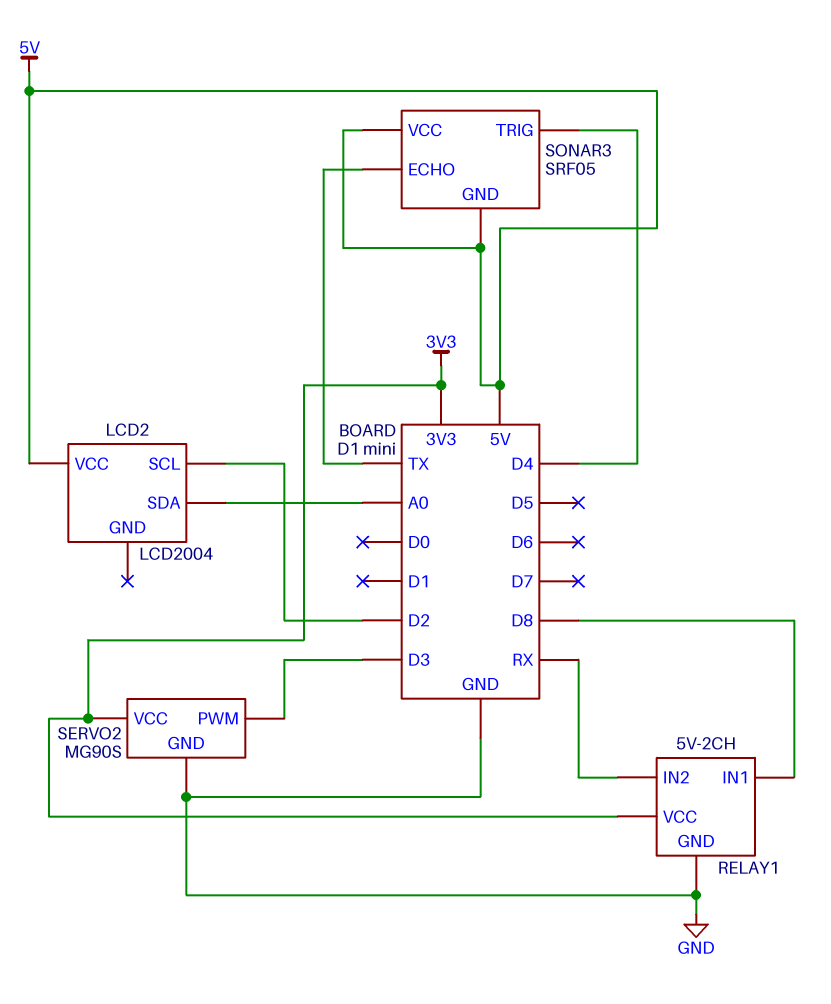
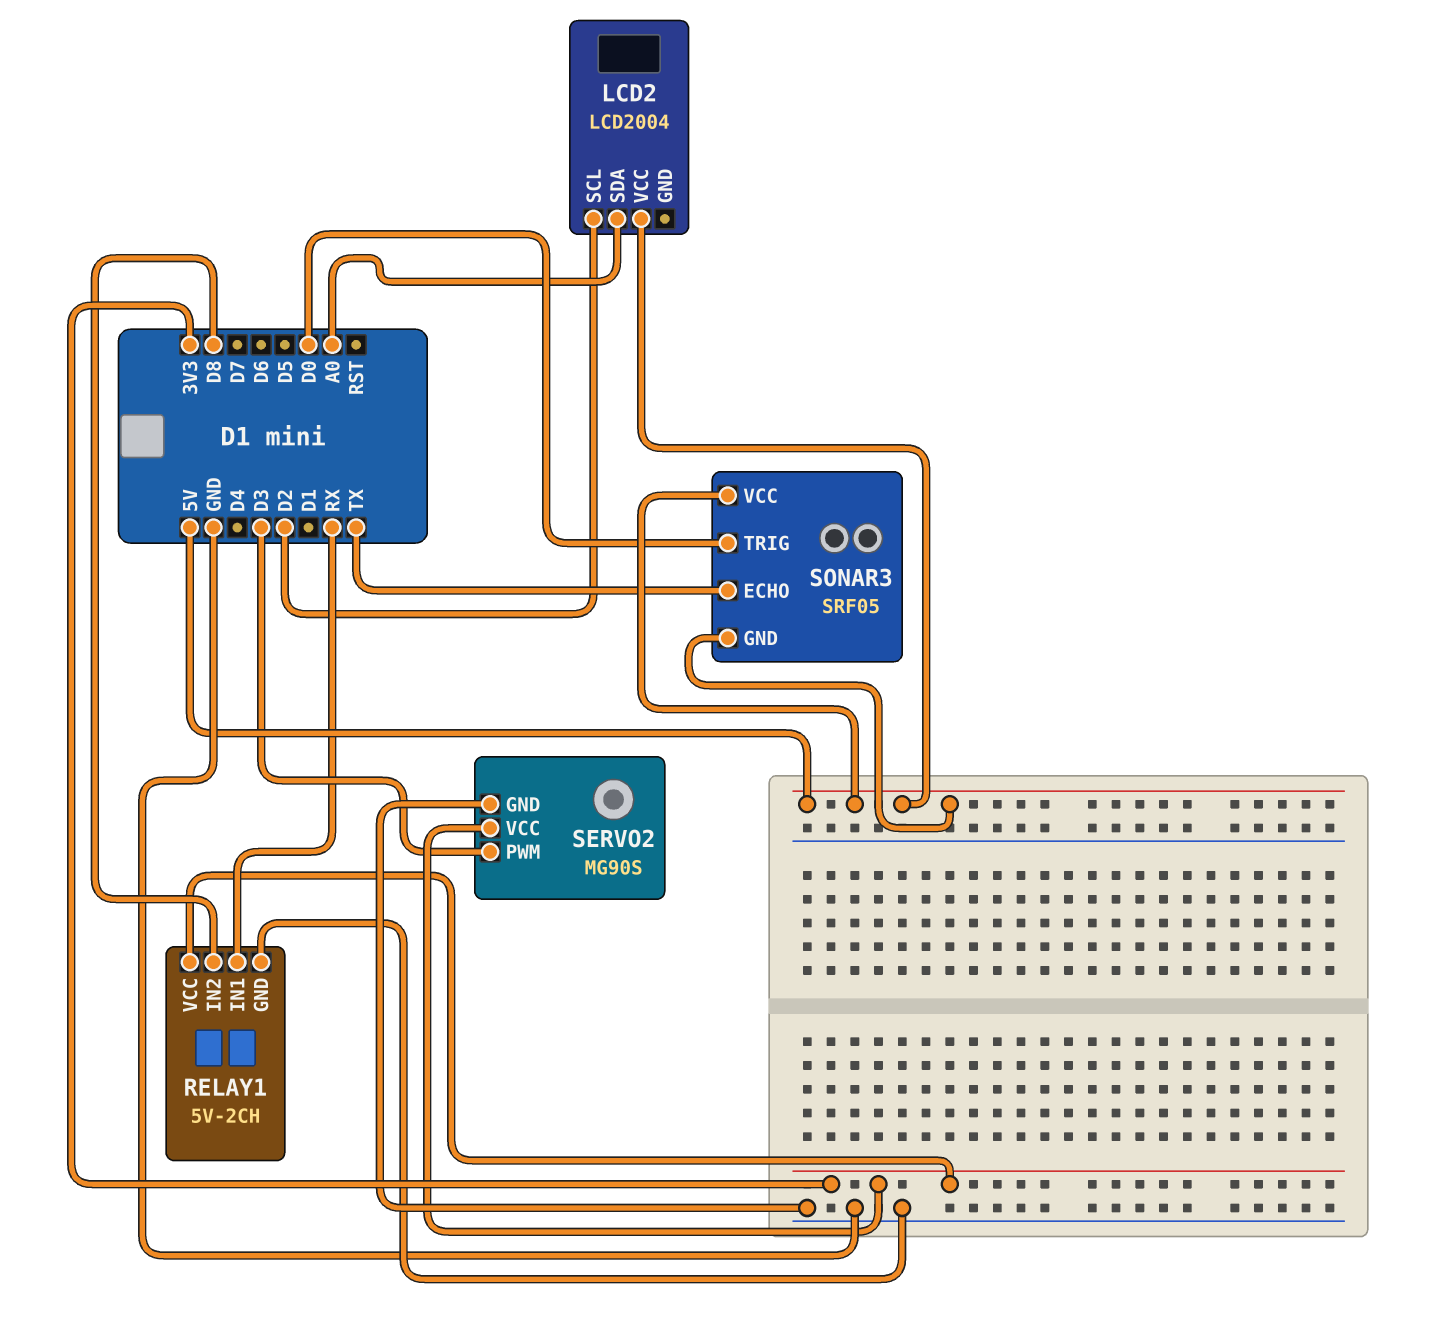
RELAY1 pin IN1: D8 -> RX
RELAY1 pin IN2: RX -> D8
SONAR3 pin TRIG: D4 -> D0

